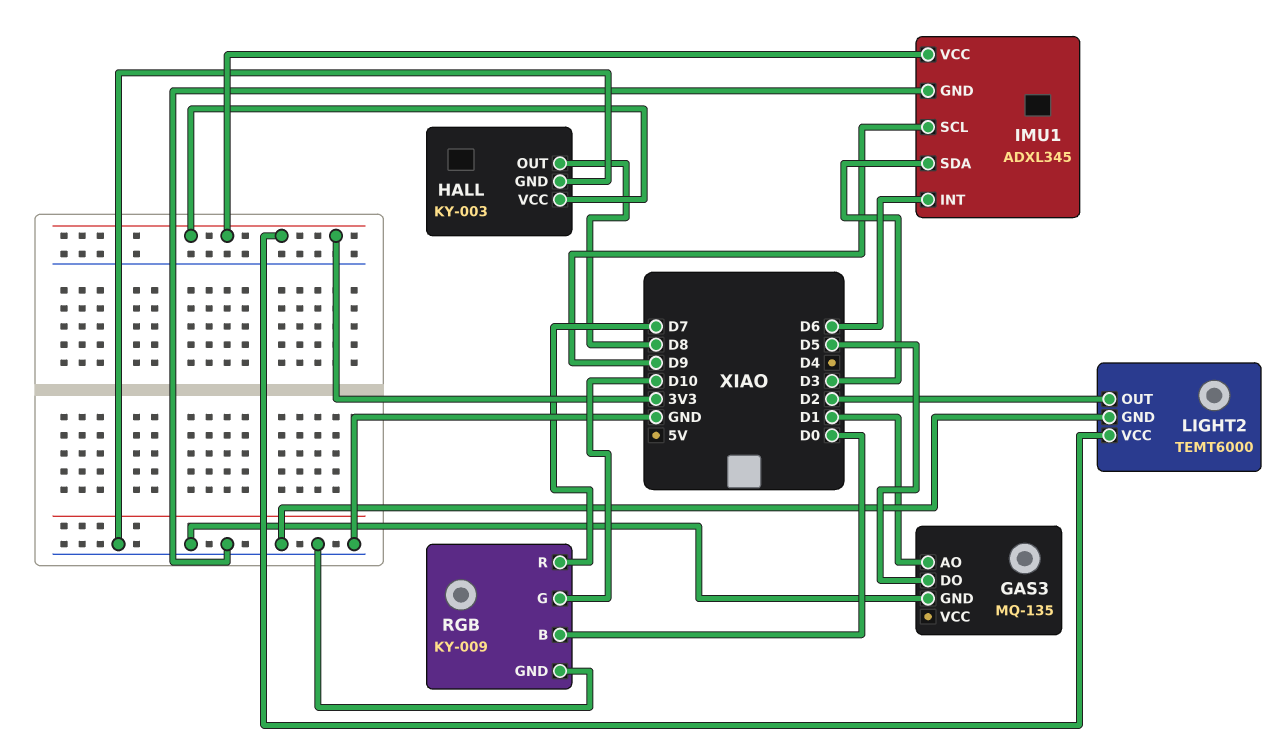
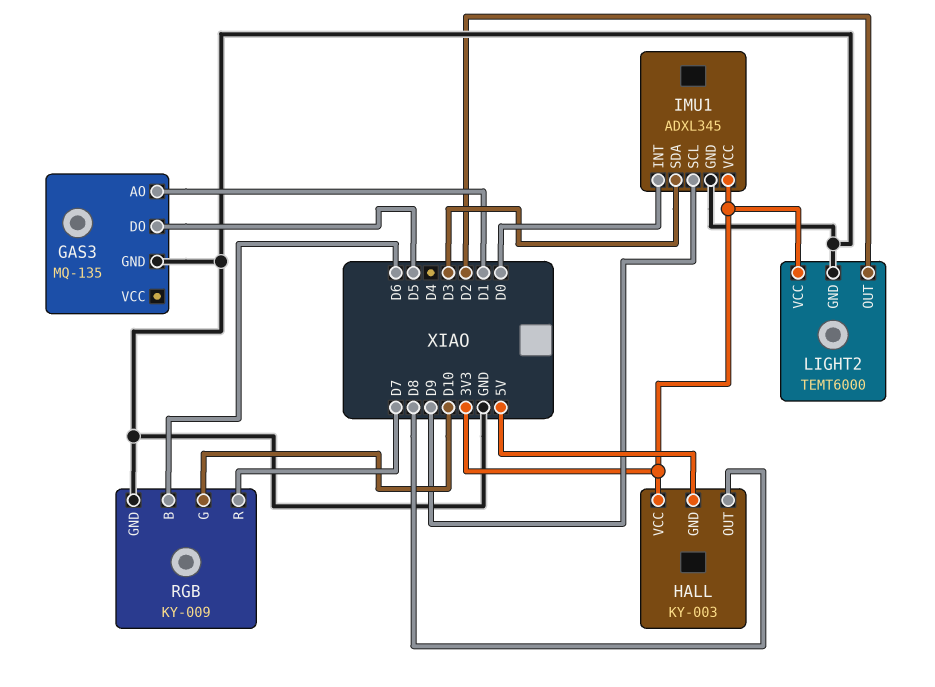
HALL pin GND: GND -> 5V
IMU1 pin INT: D6 -> D0
RGB pin B: D0 -> D6

